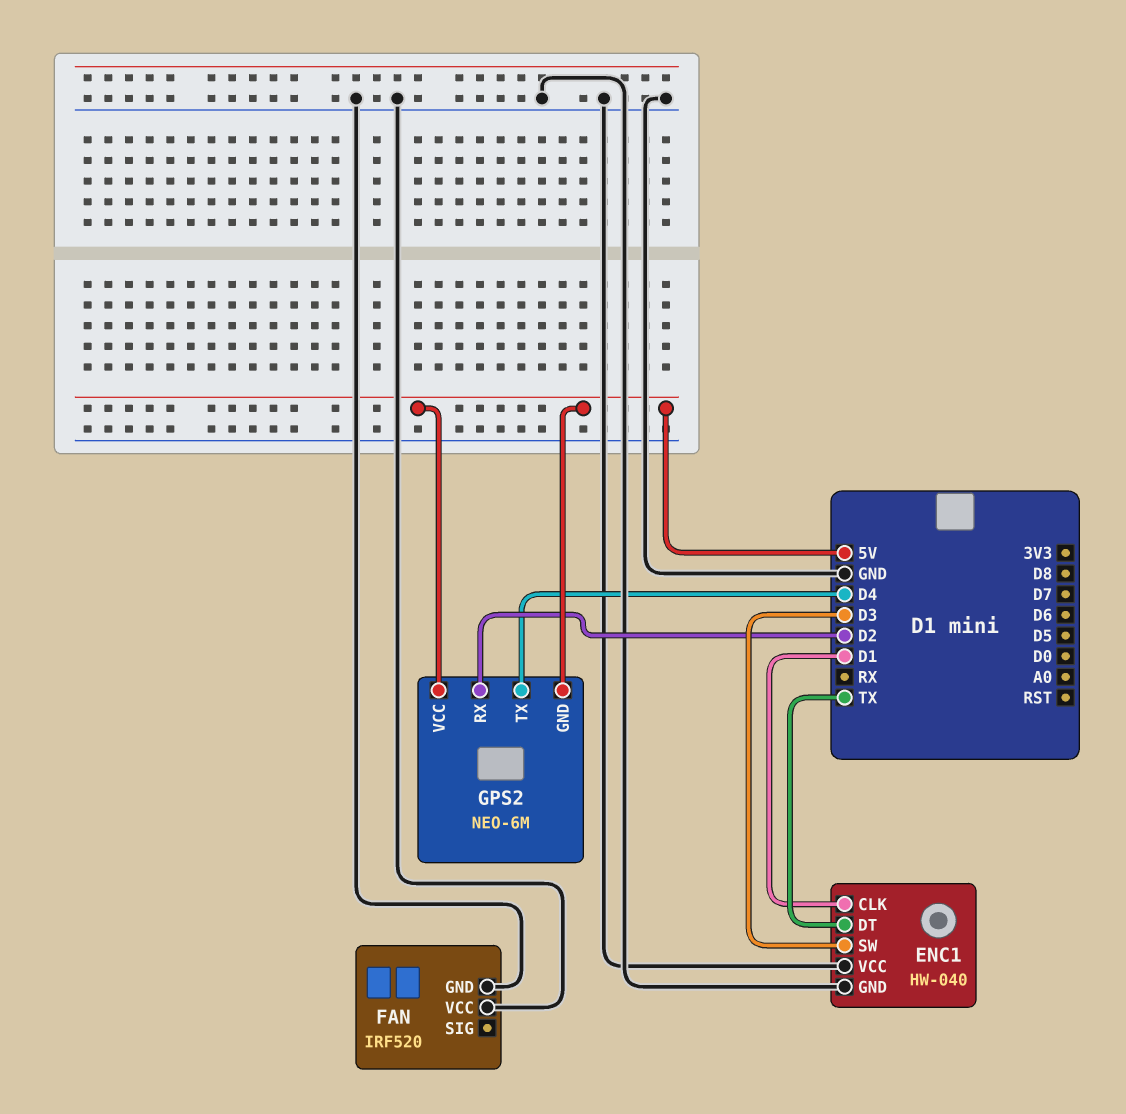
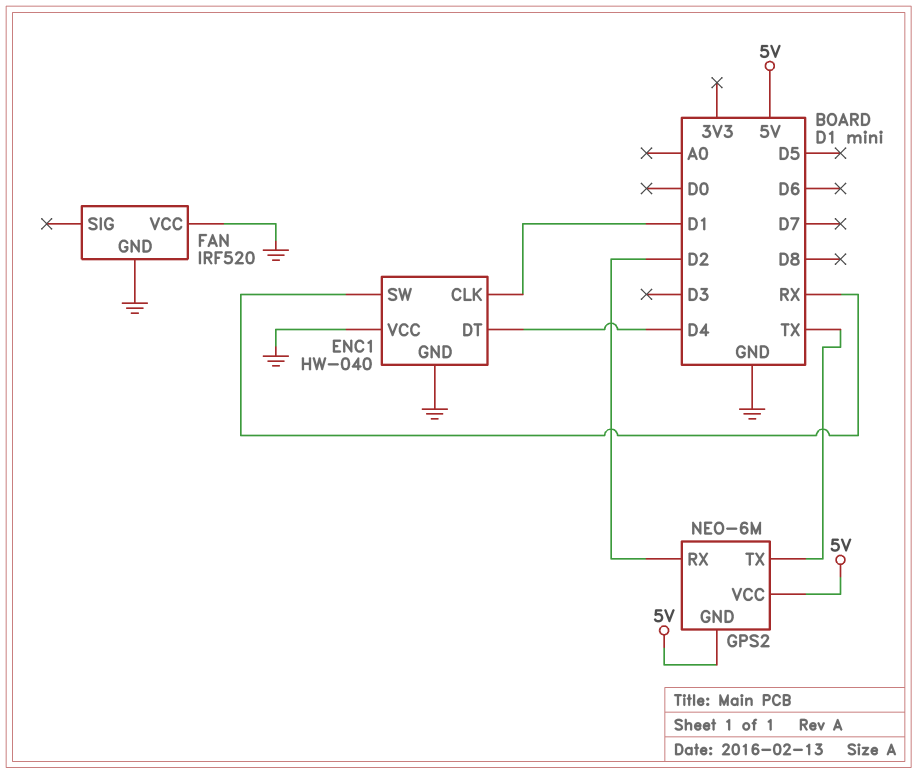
ENC1 pin DT: TX -> D4
ENC1 pin SW: D3 -> RX
GPS2 pin TX: D4 -> TX

